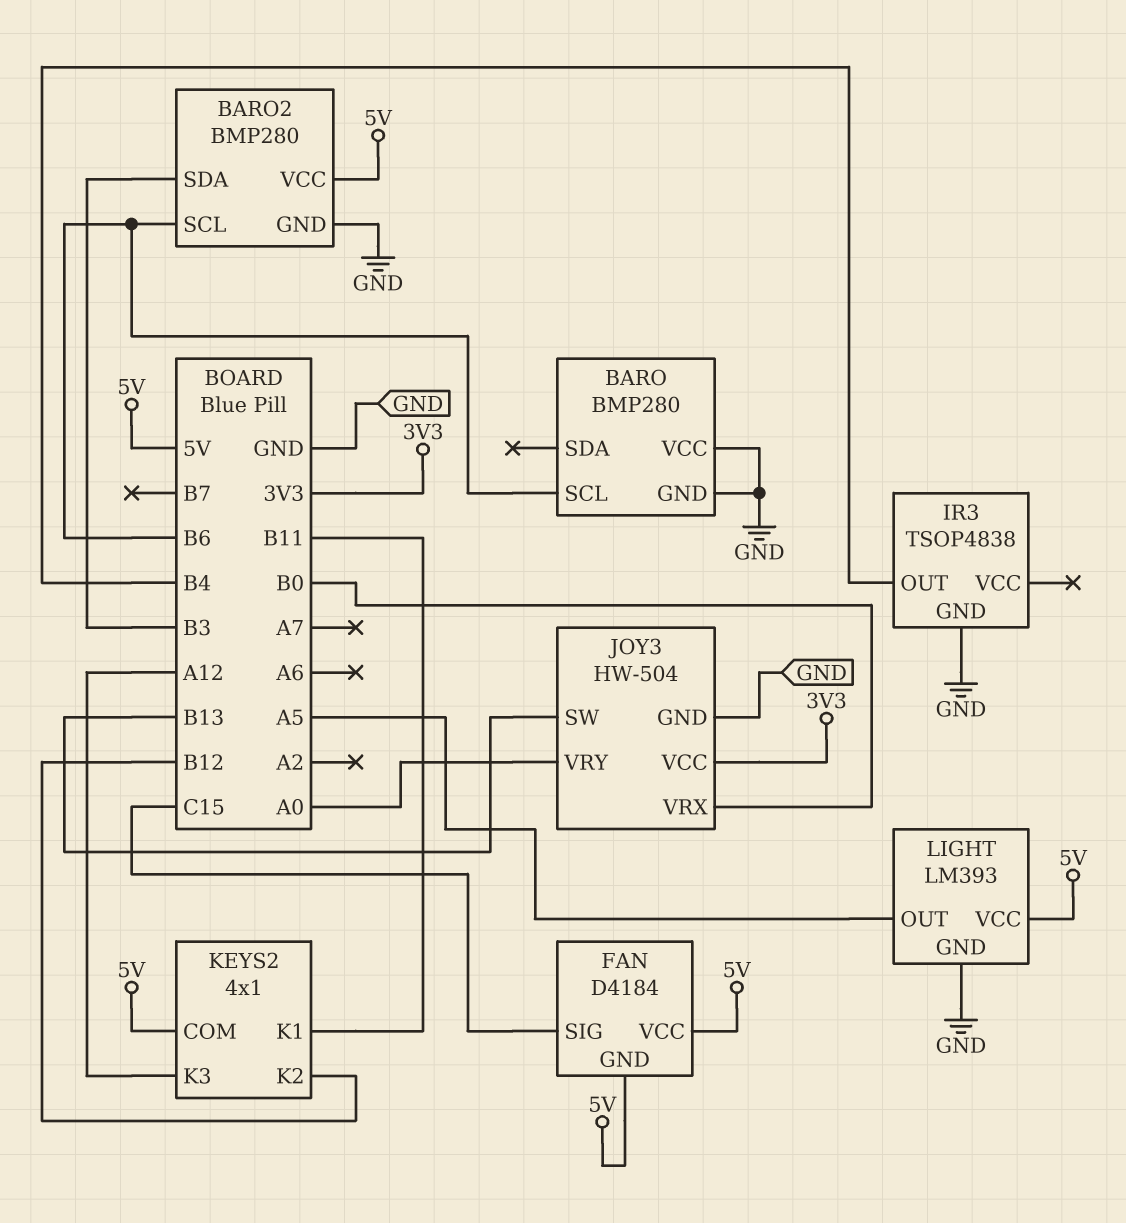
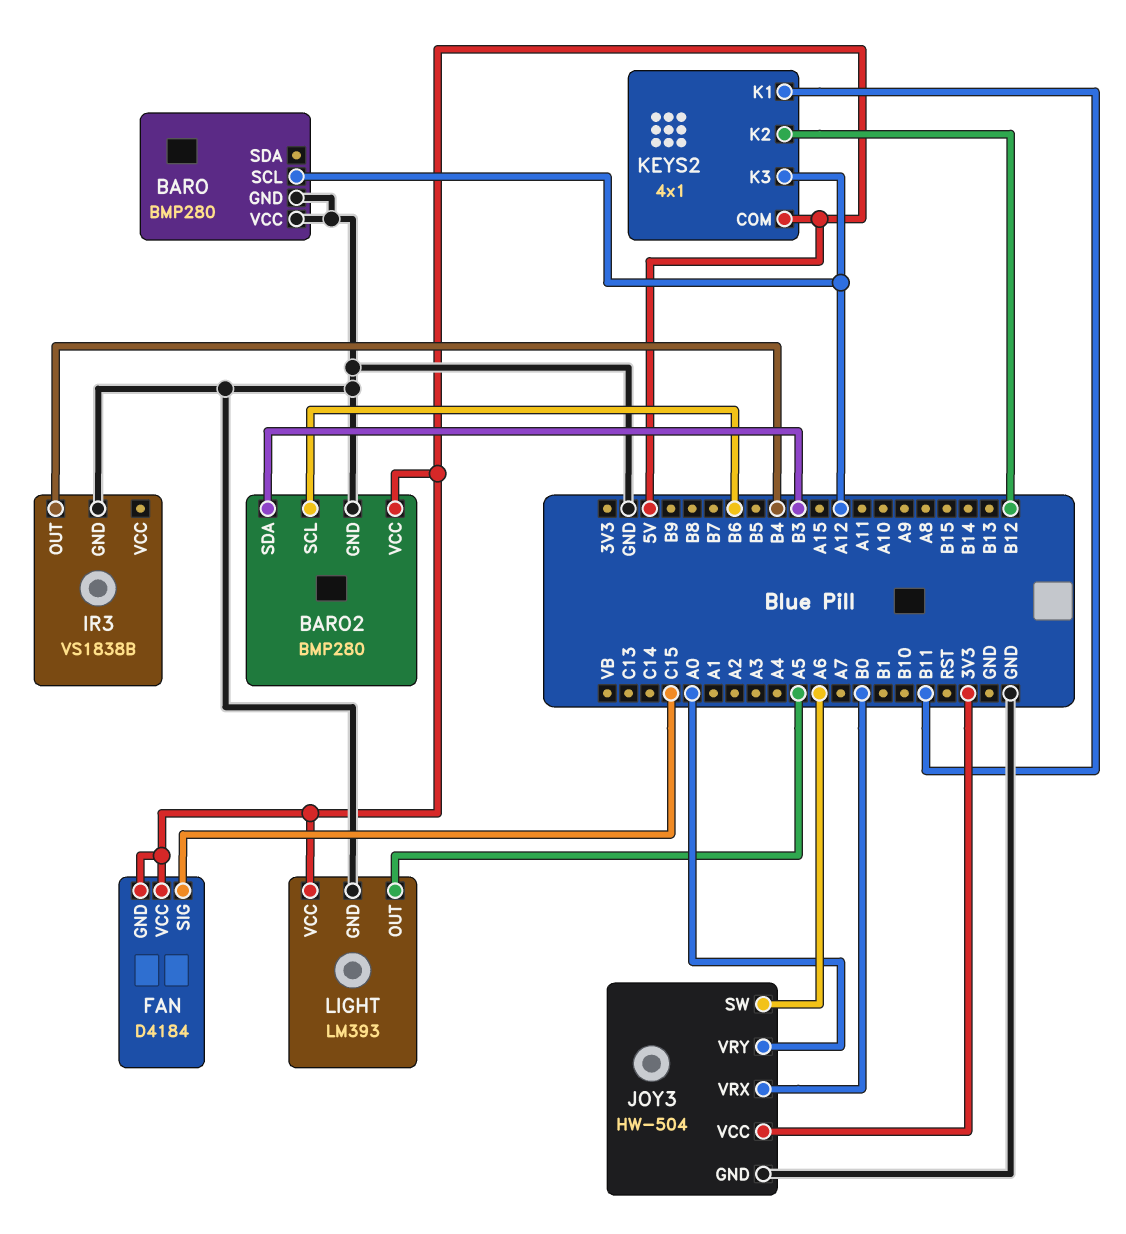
BARO pin SCL: B6 -> A12
IR3: TSOP4838 -> VS1838B
JOY3 pin SW: B13 -> A6

